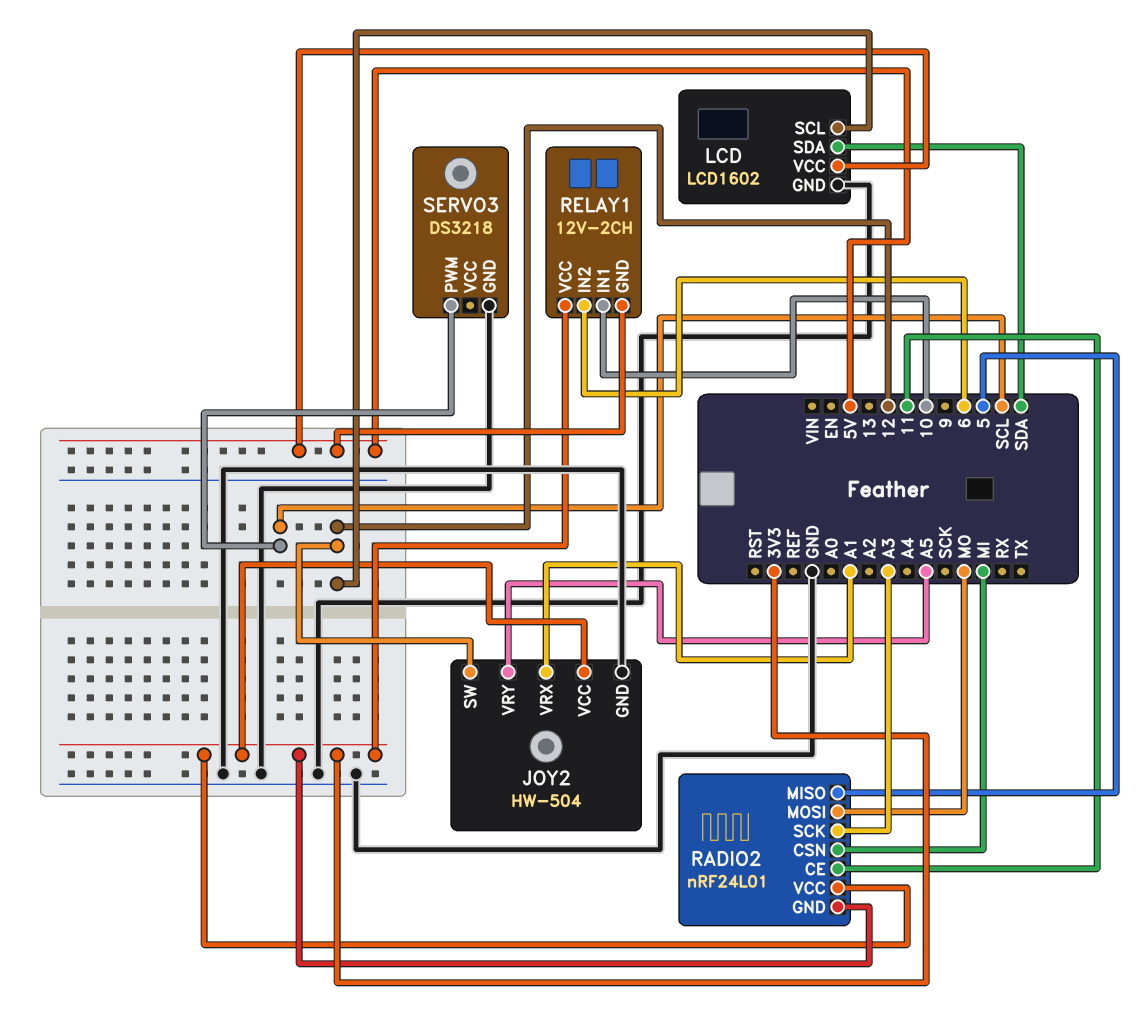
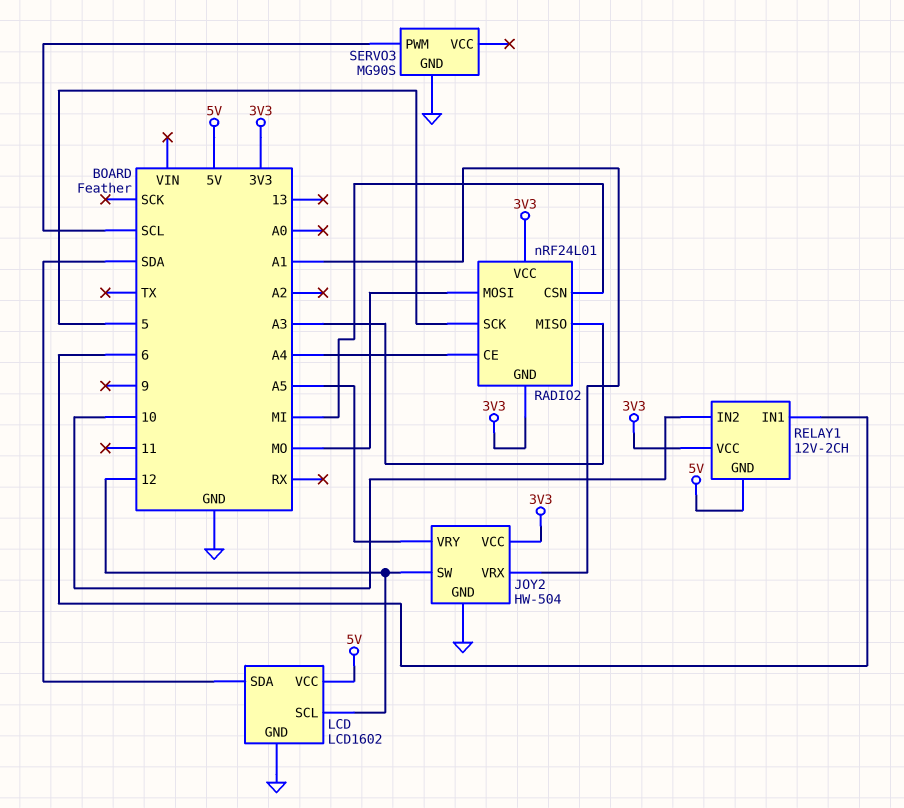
RADIO2 pin CE: 11 -> A4
RADIO2 pin MISO: 5 -> A3
RADIO2 pin SCK: A3 -> 5
RELAY1 pin IN1: 10 -> 6
RELAY1 pin IN2: 6 -> 10
SERVO3: DS3218 -> MG90S

